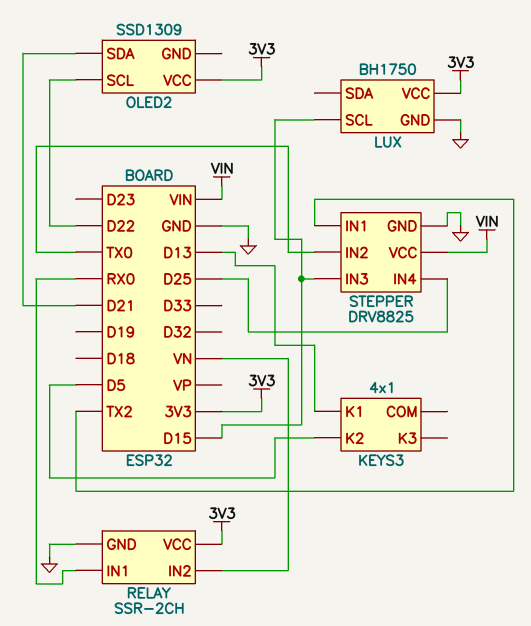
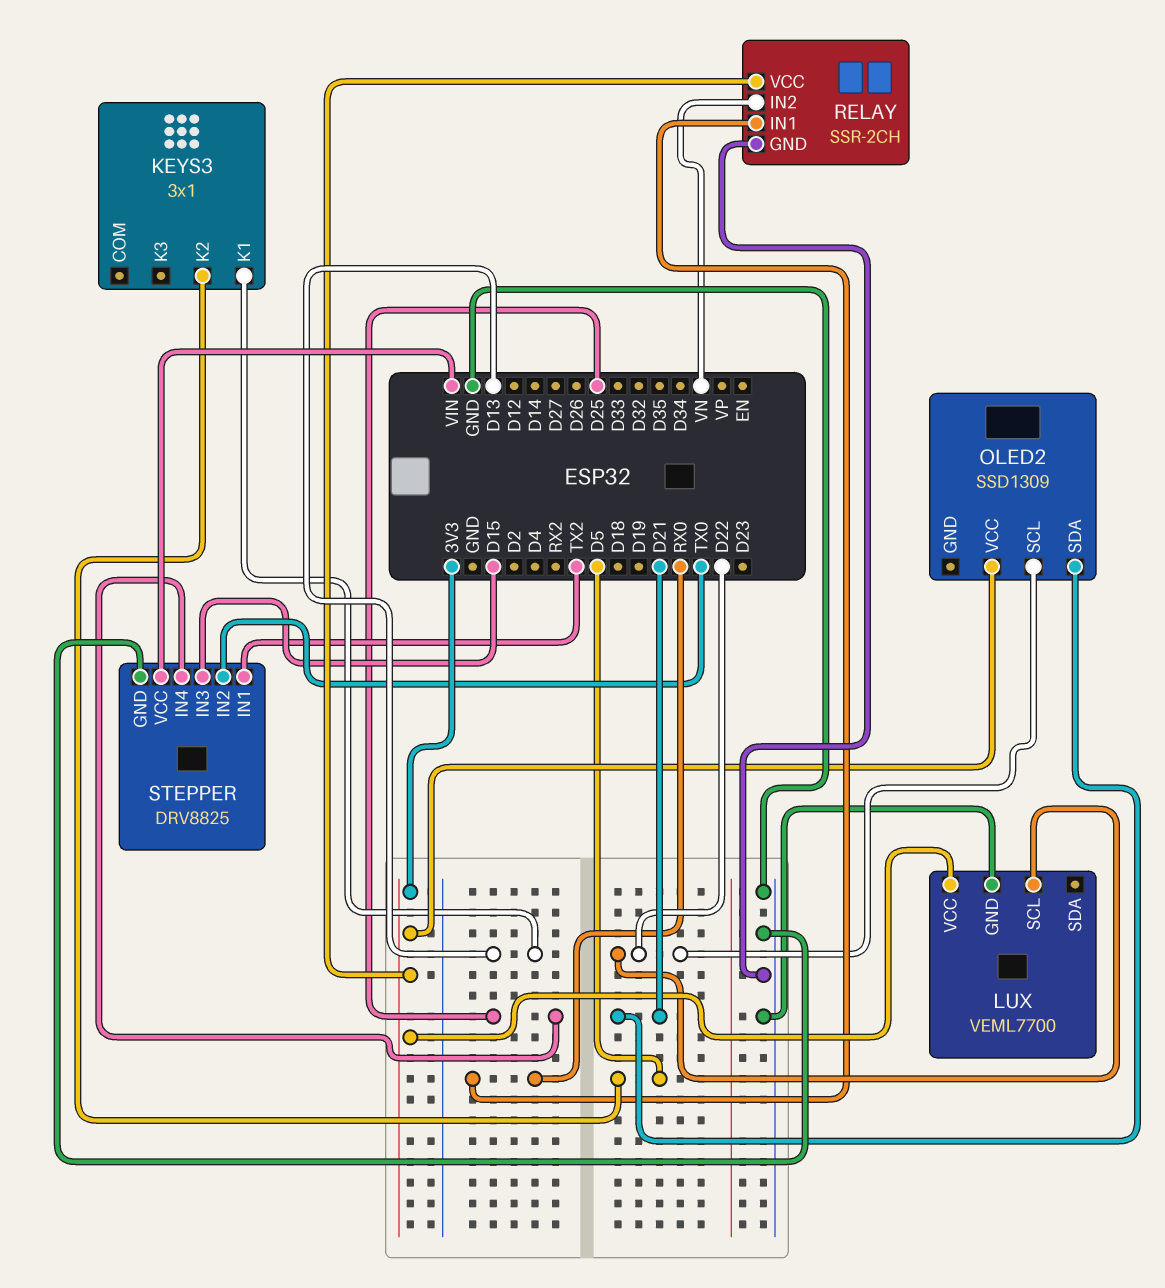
KEYS3: 4x1 -> 3x1
LUX: BH1750 -> VEML7700
LUX pin SCL: D15 -> D22

